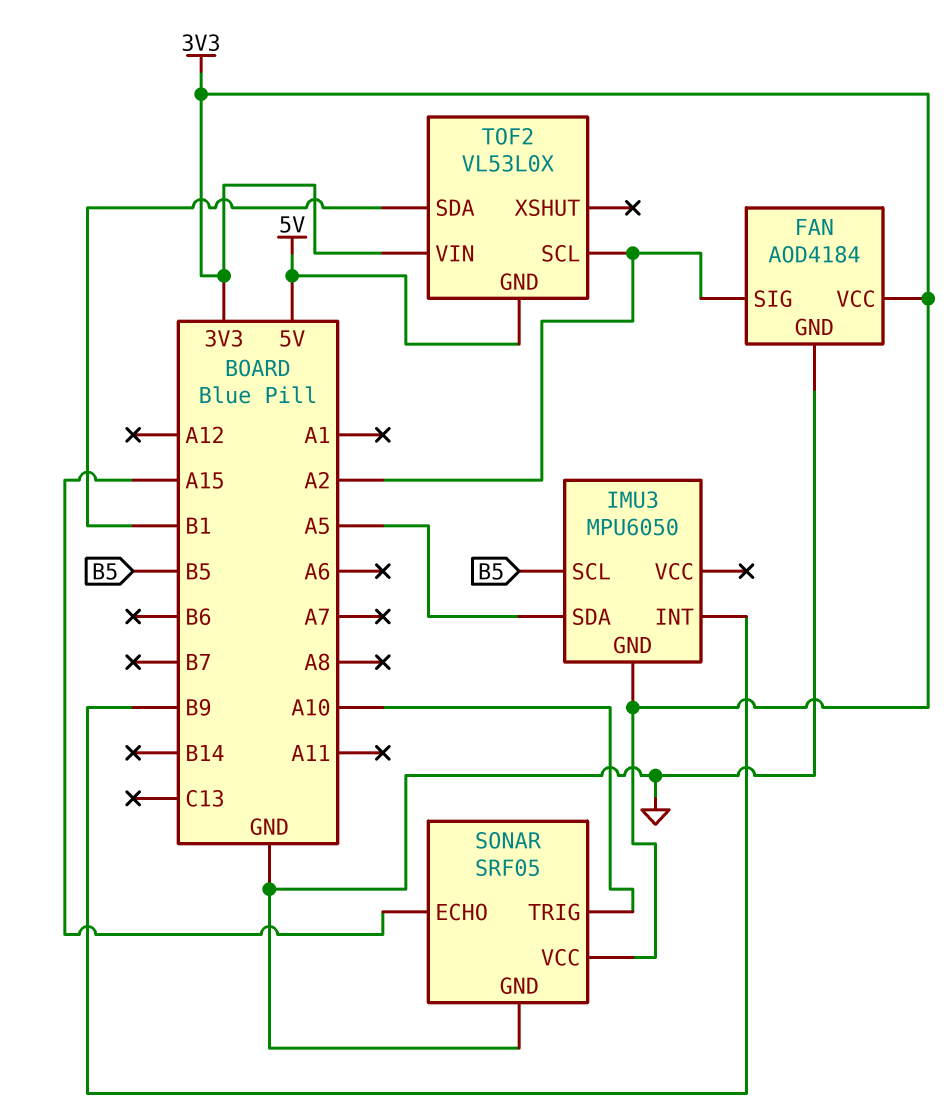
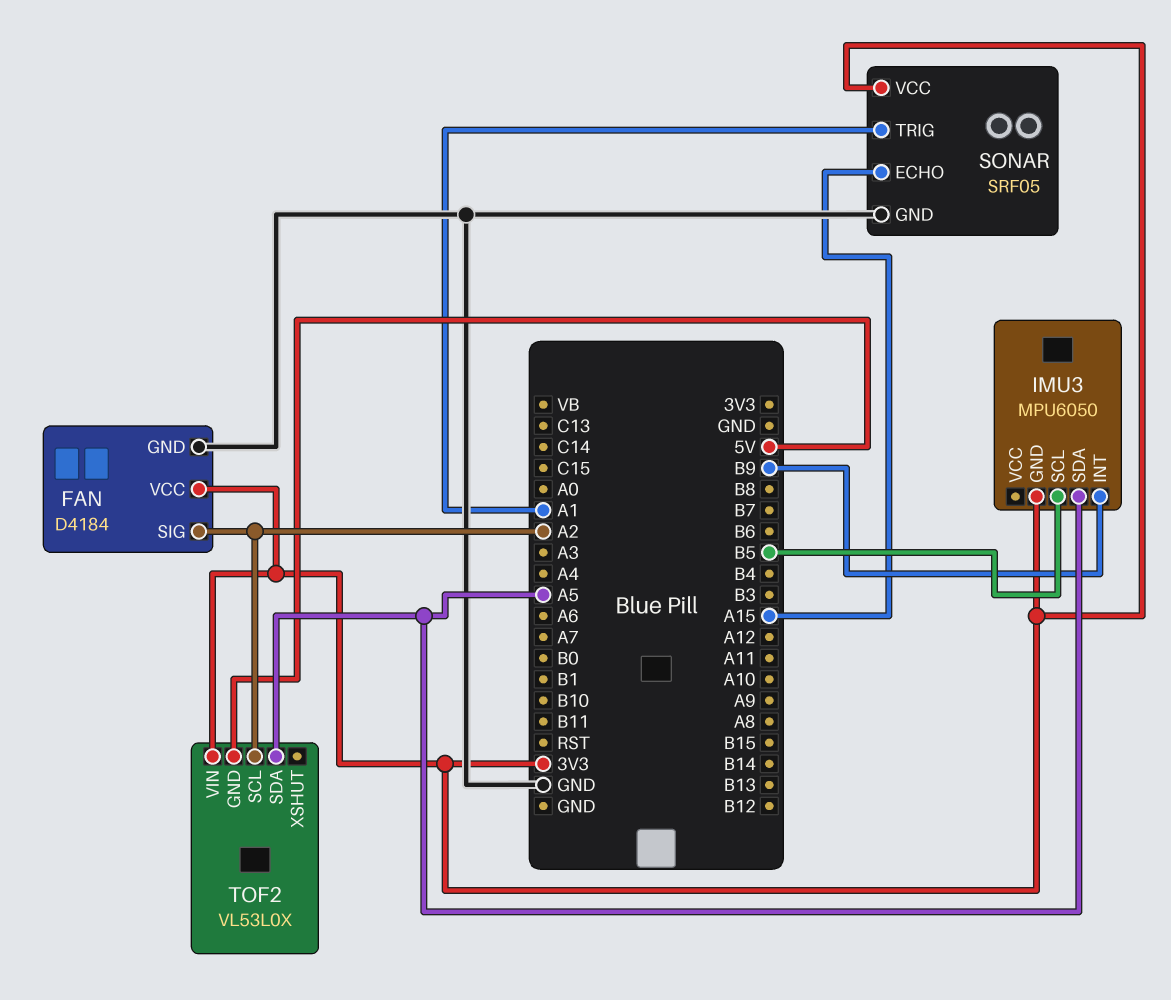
FAN: AOD4184 -> D4184
SONAR pin TRIG: A10 -> A1
TOF2 pin SDA: B1 -> A5

